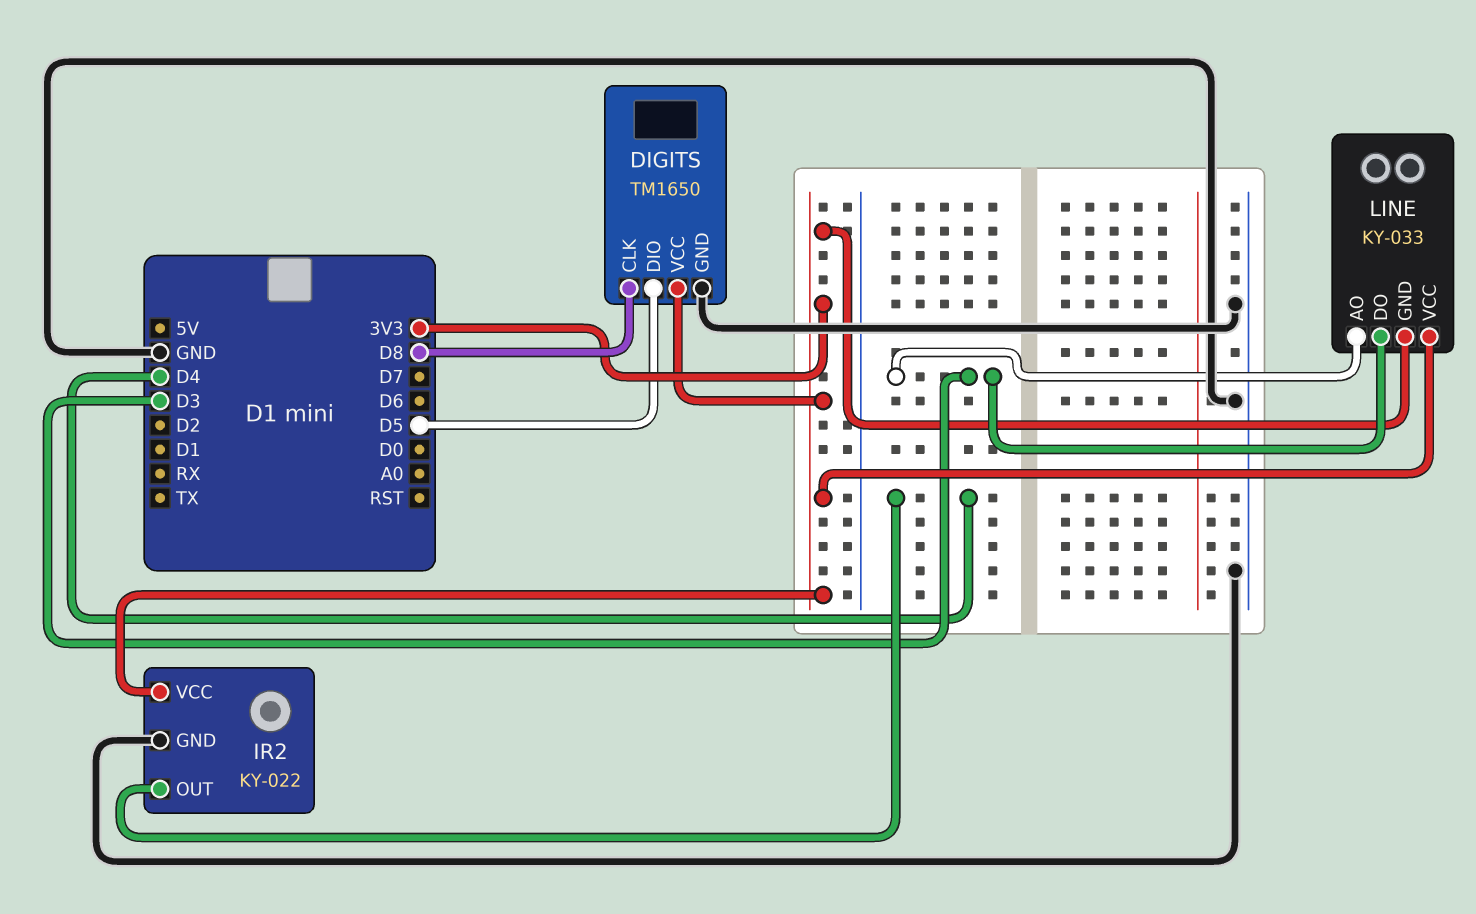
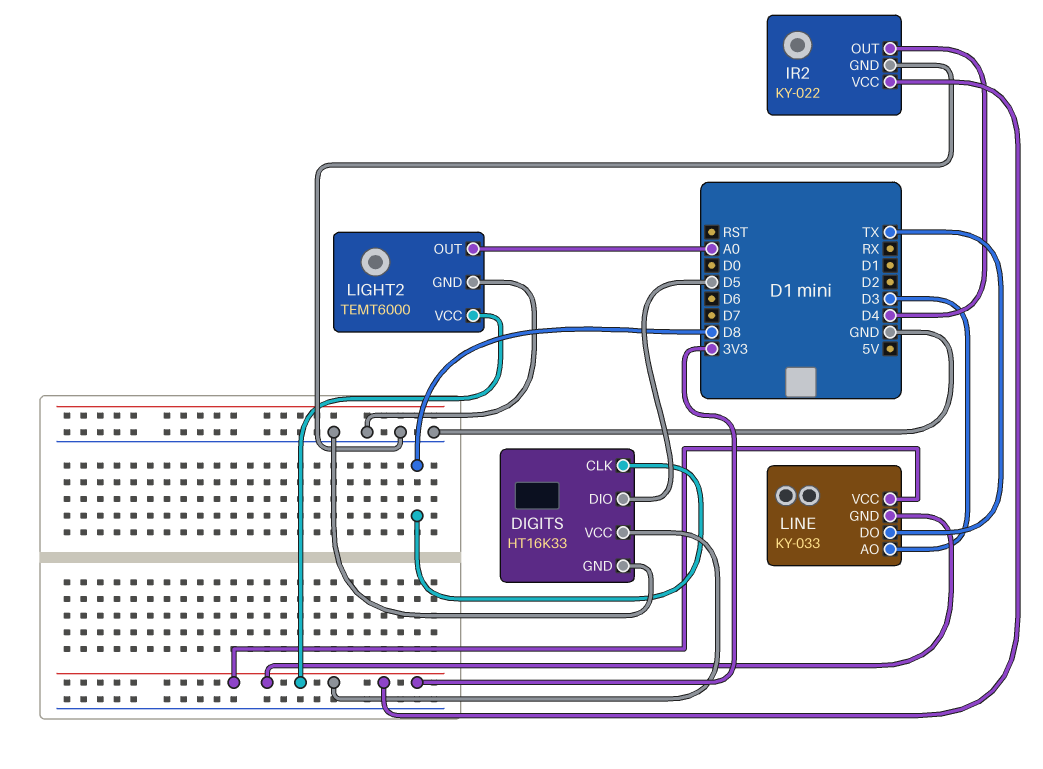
DIGITS: TM1650 -> HT16K33
LIGHT2: none -> TEMT6000
LIGHT2 pin GND: none -> GND
LIGHT2 pin OUT: none -> A0
LIGHT2 pin VCC: none -> 3V3
LINE pin DO: D3 -> TX

